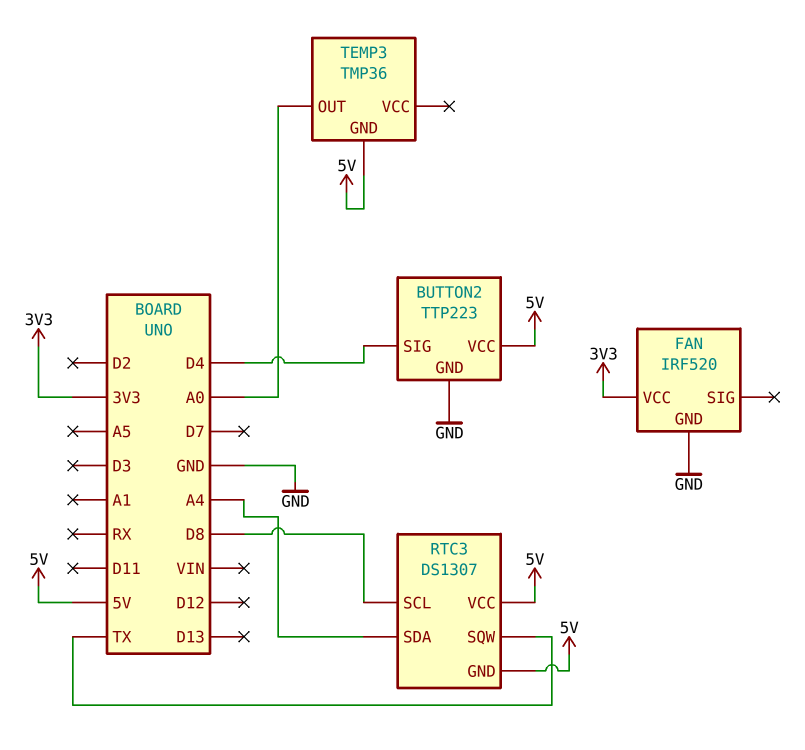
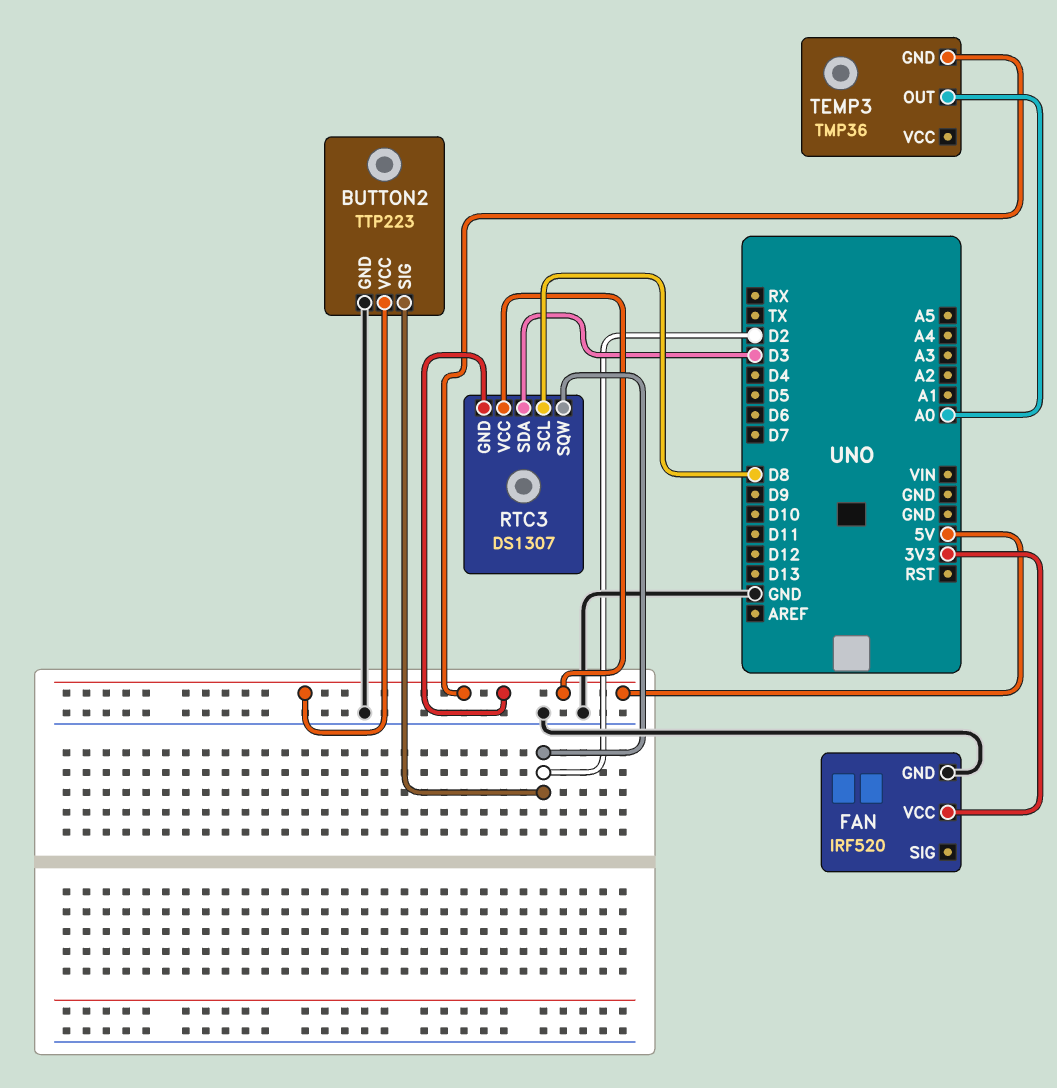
BUTTON2 pin SIG: D4 -> D2
RTC3 pin SDA: A4 -> D3
RTC3 pin SQW: TX -> D2

